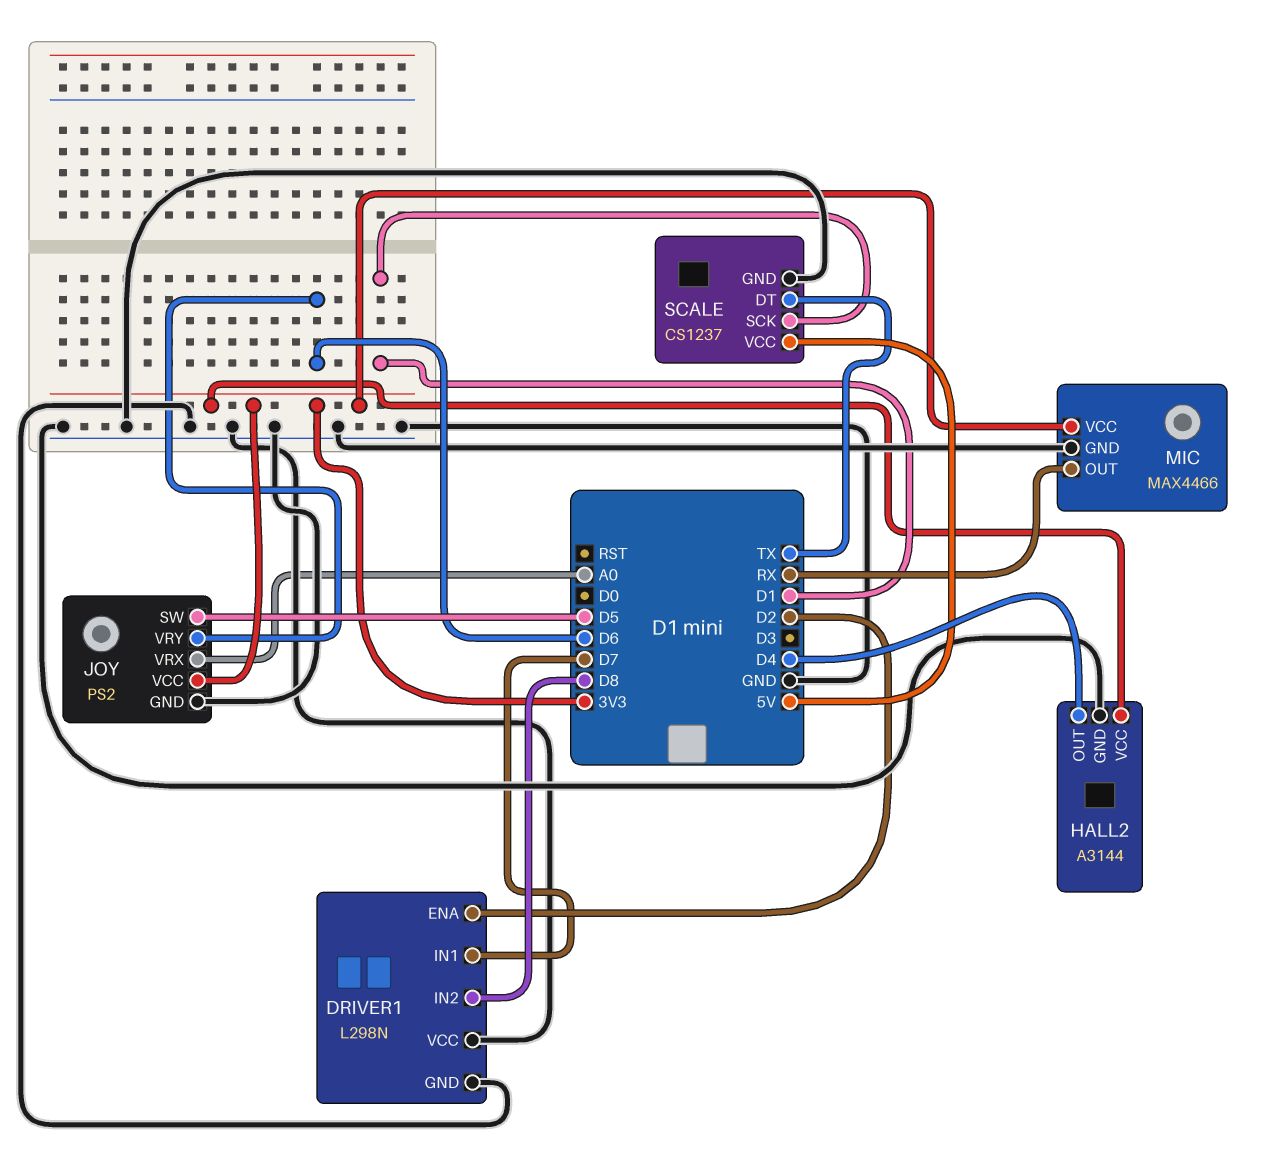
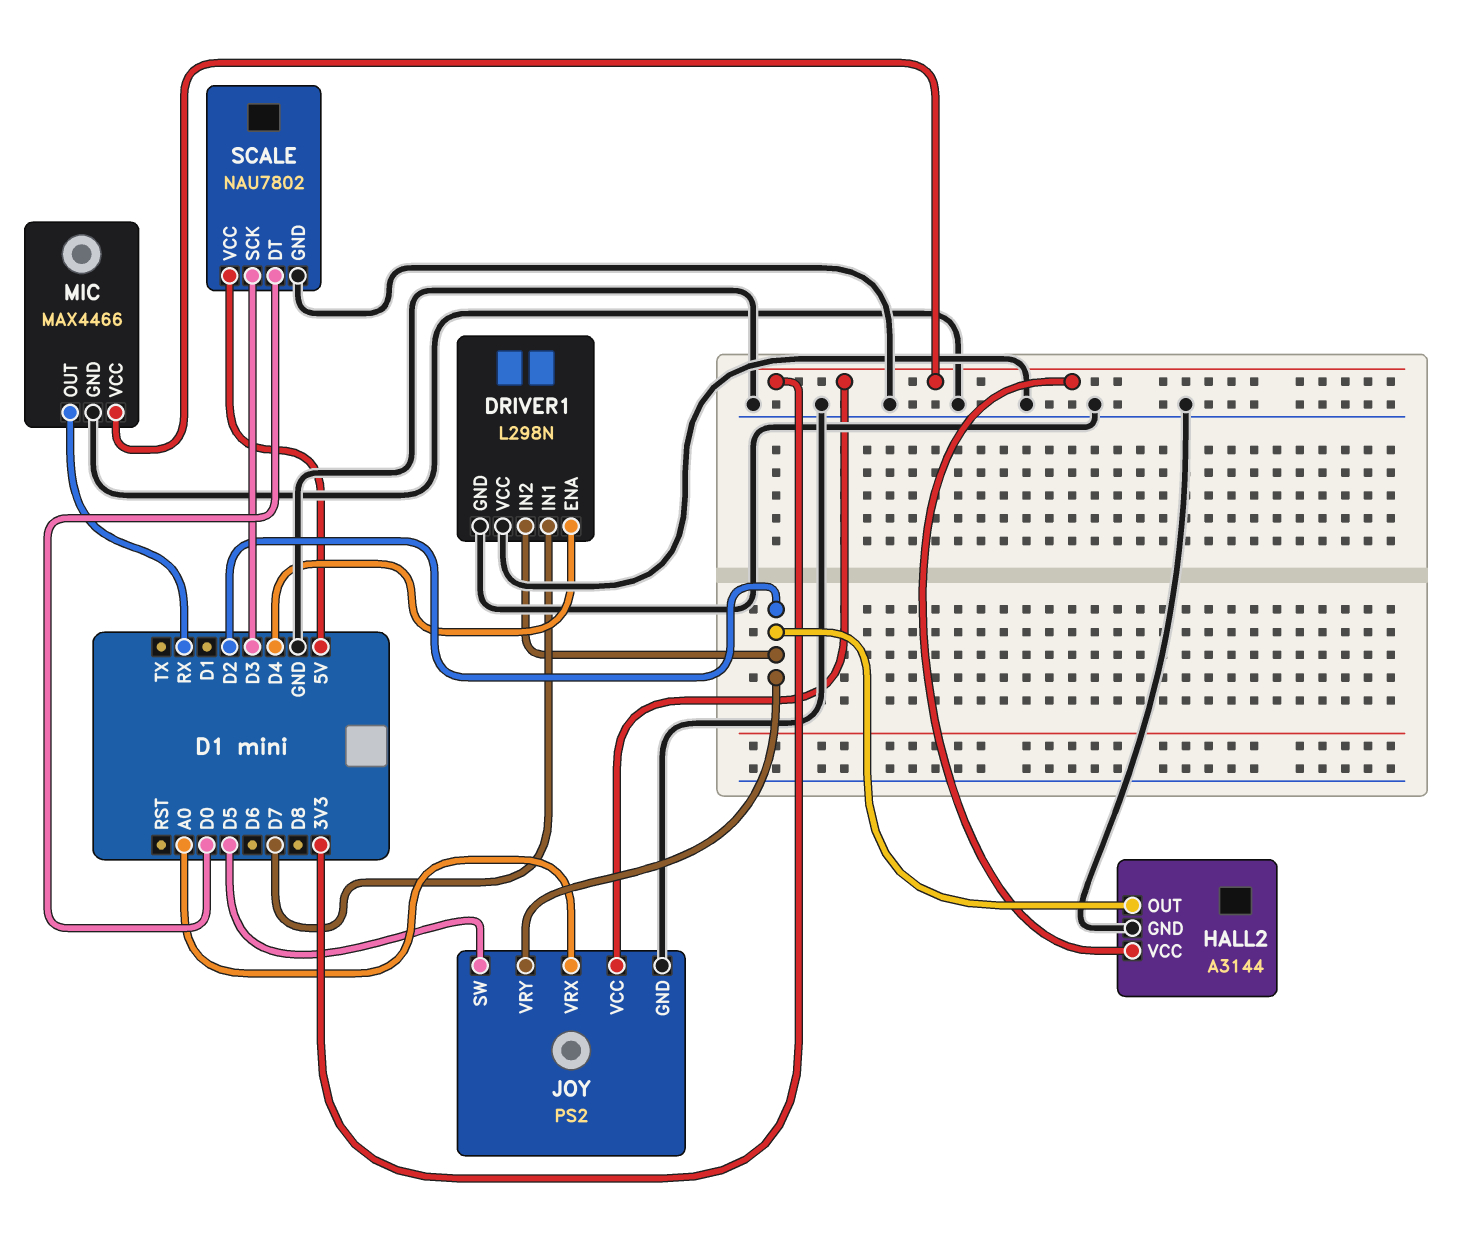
DRIVER1 pin ENA: D2 -> D4
DRIVER1 pin IN2: D8 -> D2
HALL2 pin OUT: D4 -> D2
JOY pin VRY: D6 -> D2
SCALE: CS1237 -> NAU7802
SCALE pin DT: TX -> D0
SCALE pin SCK: D1 -> D3

